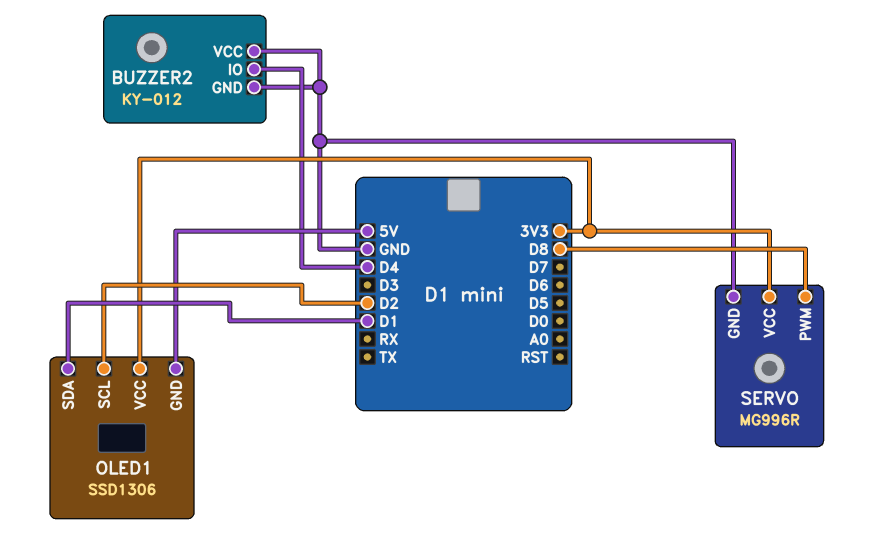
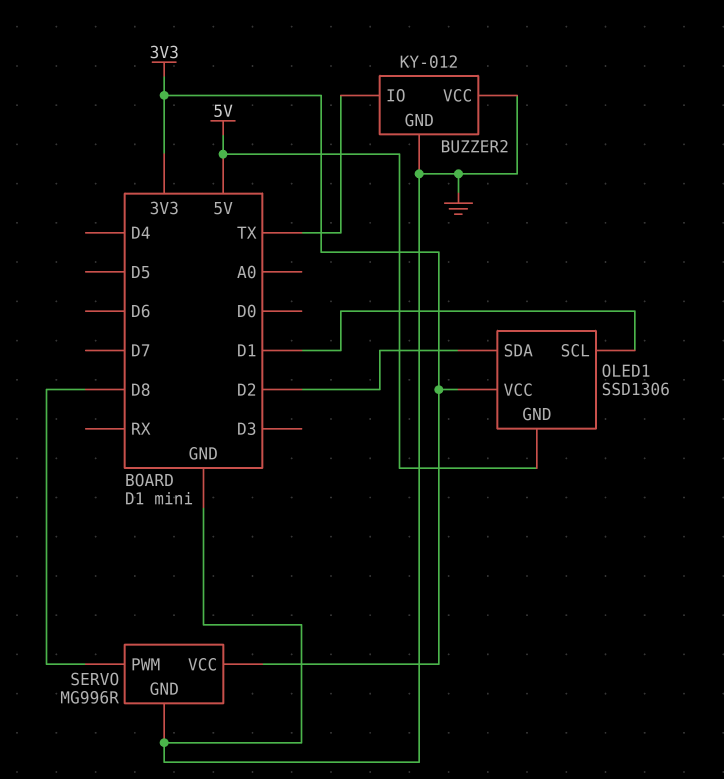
BUZZER2 pin IO: D4 -> TX
OLED1 pin SCL: D2 -> D1
OLED1 pin SDA: D1 -> D2

